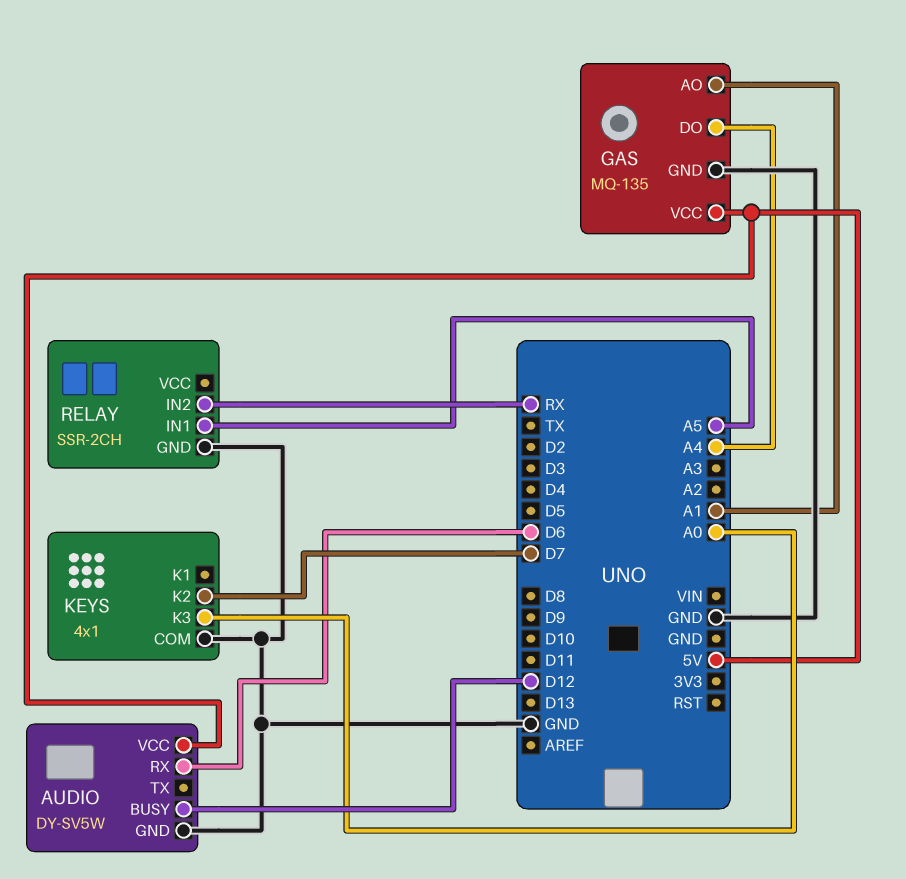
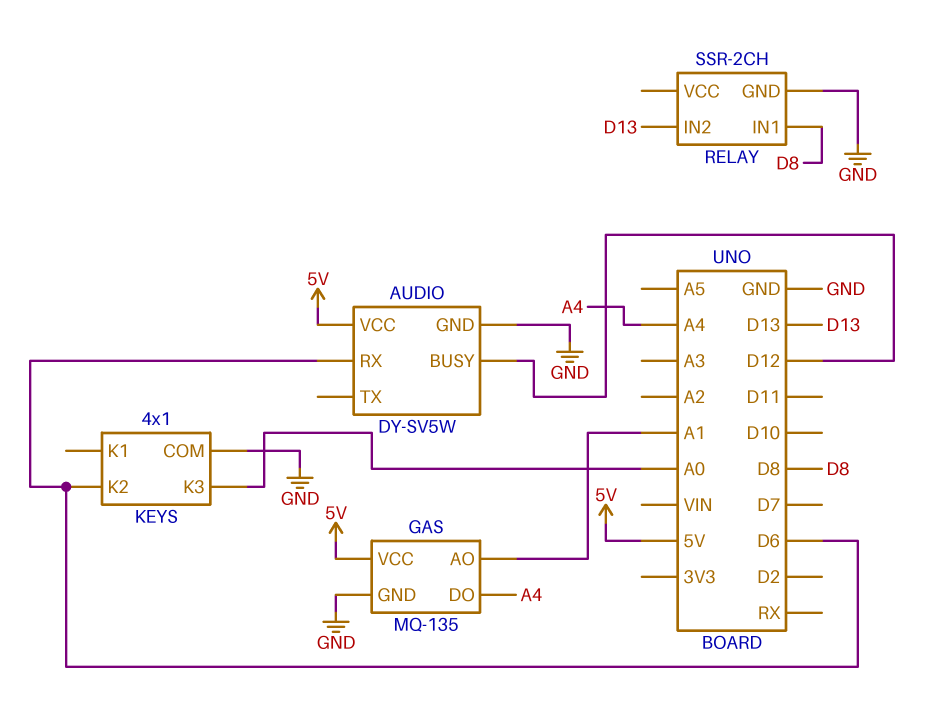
KEYS pin K2: D7 -> D6
RELAY pin IN1: A5 -> D8
RELAY pin IN2: RX -> D13

